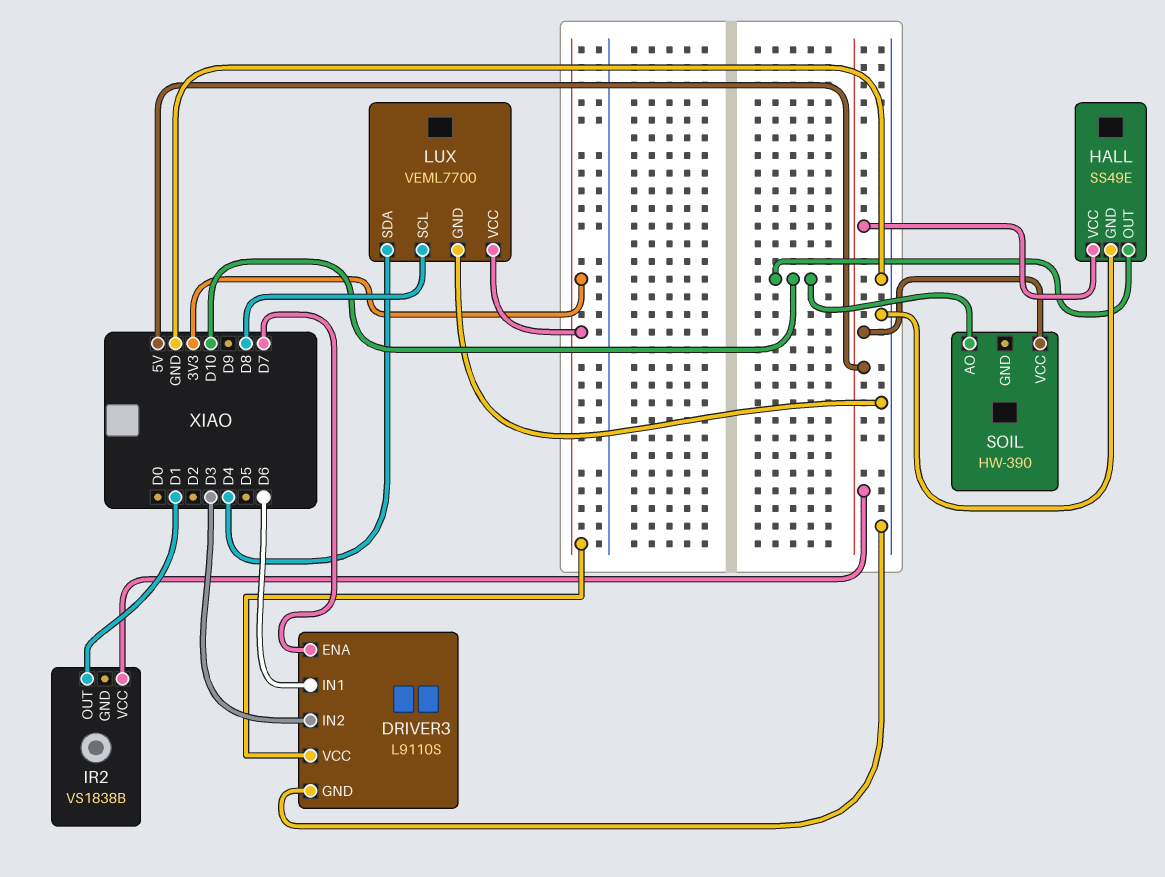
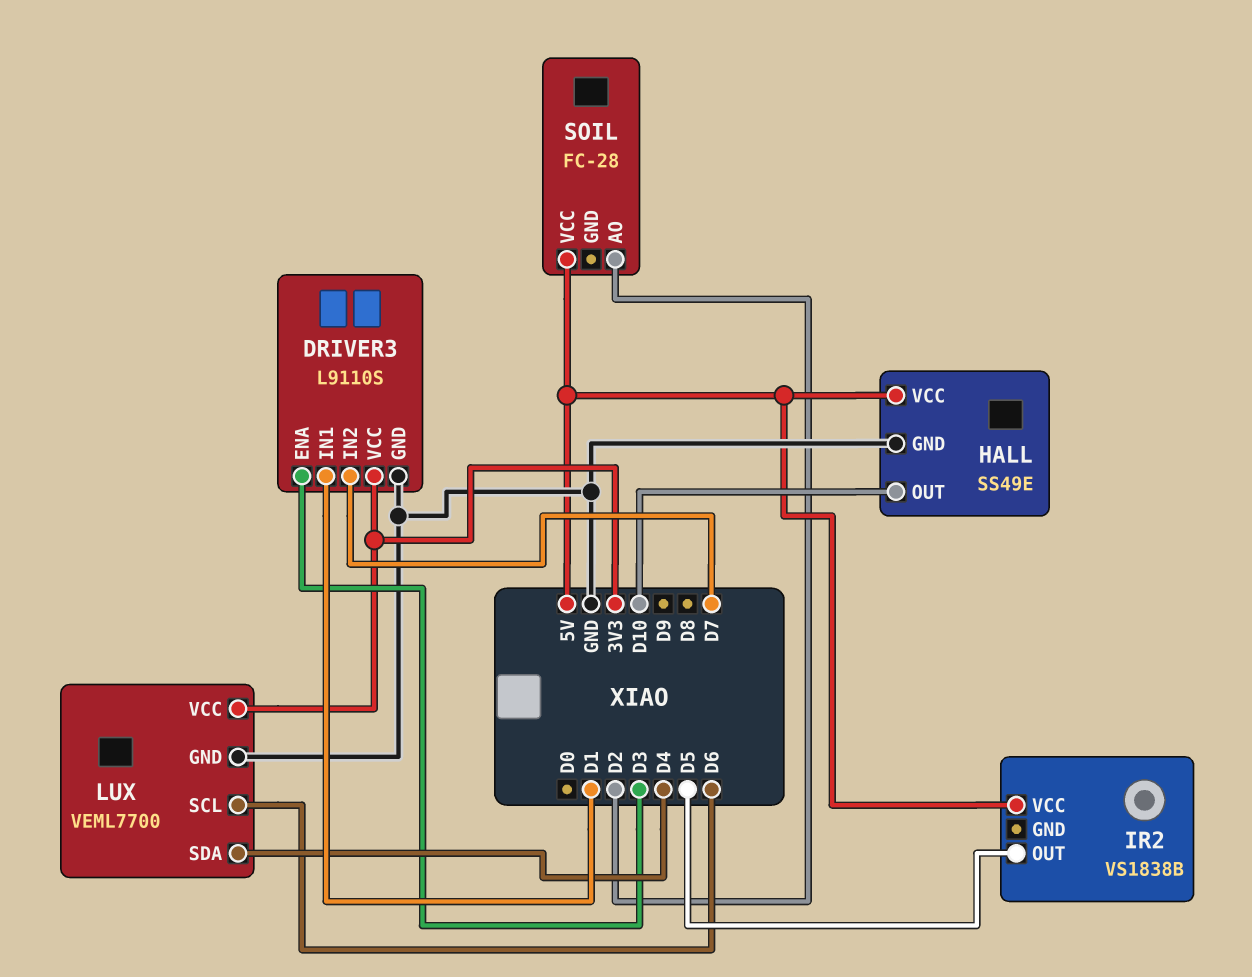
DRIVER3 pin ENA: D7 -> D3
DRIVER3 pin IN1: D6 -> D1
DRIVER3 pin IN2: D3 -> D7
IR2 pin OUT: D1 -> D5
LUX pin SCL: D8 -> D6
SOIL: HW-390 -> FC-28
SOIL pin AO: D10 -> D2

